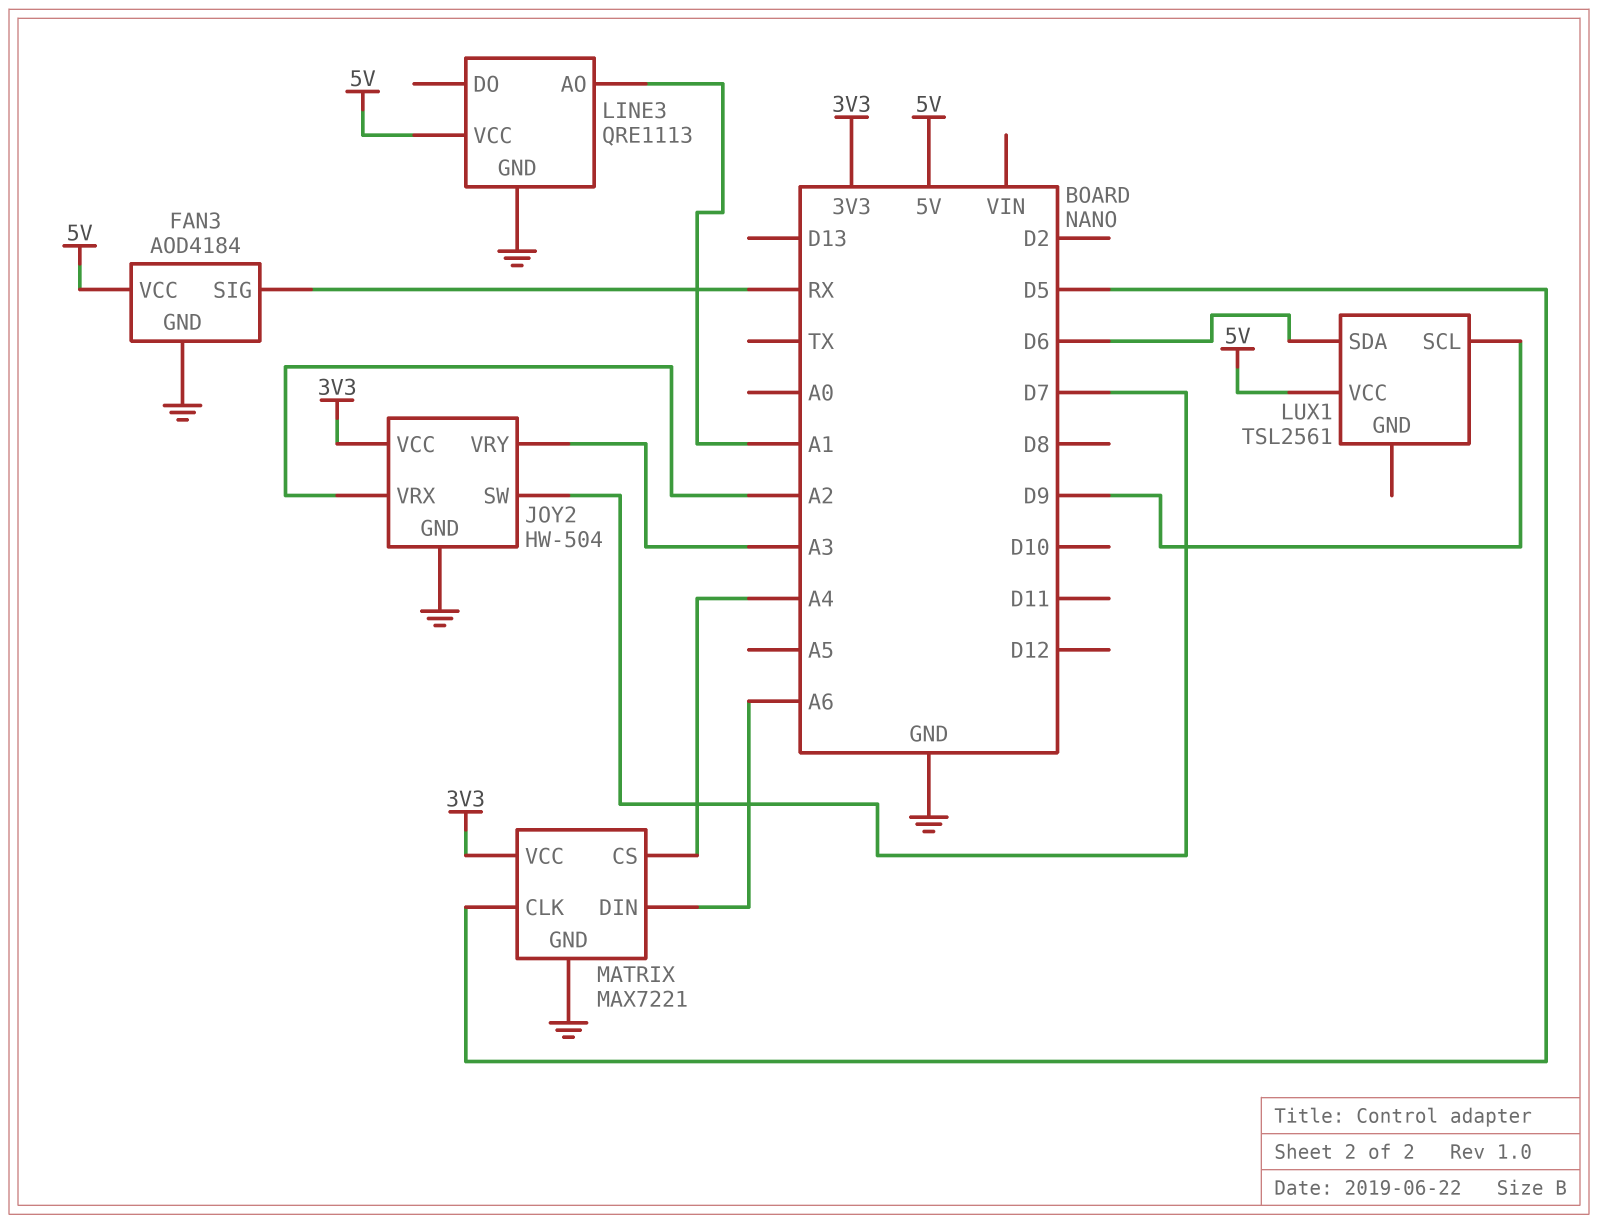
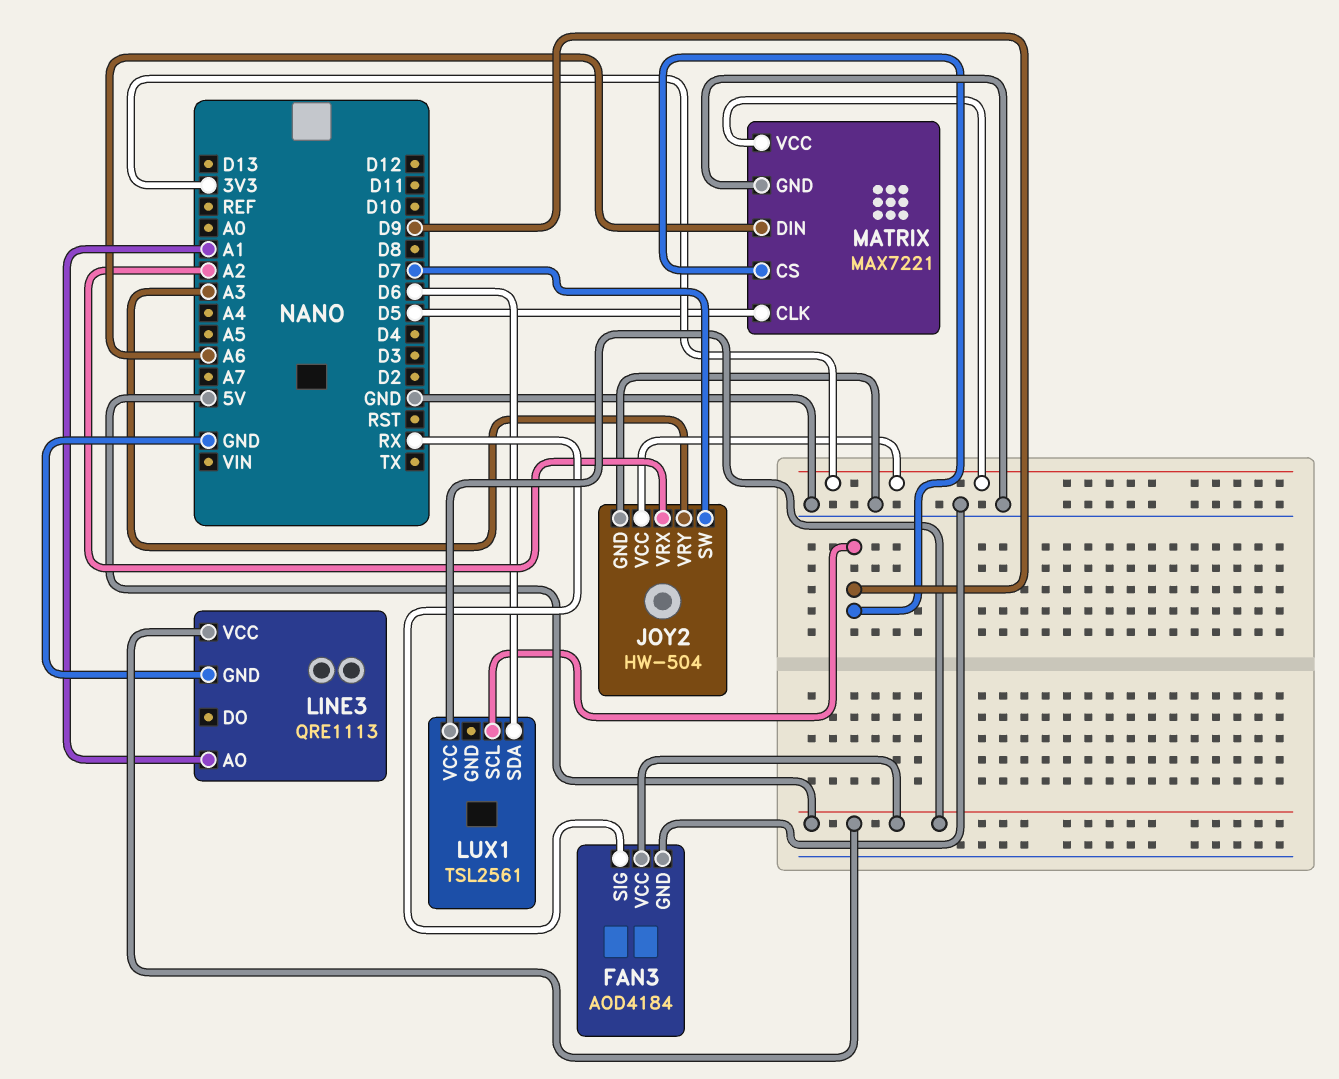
MATRIX pin CS: A4 -> D9

